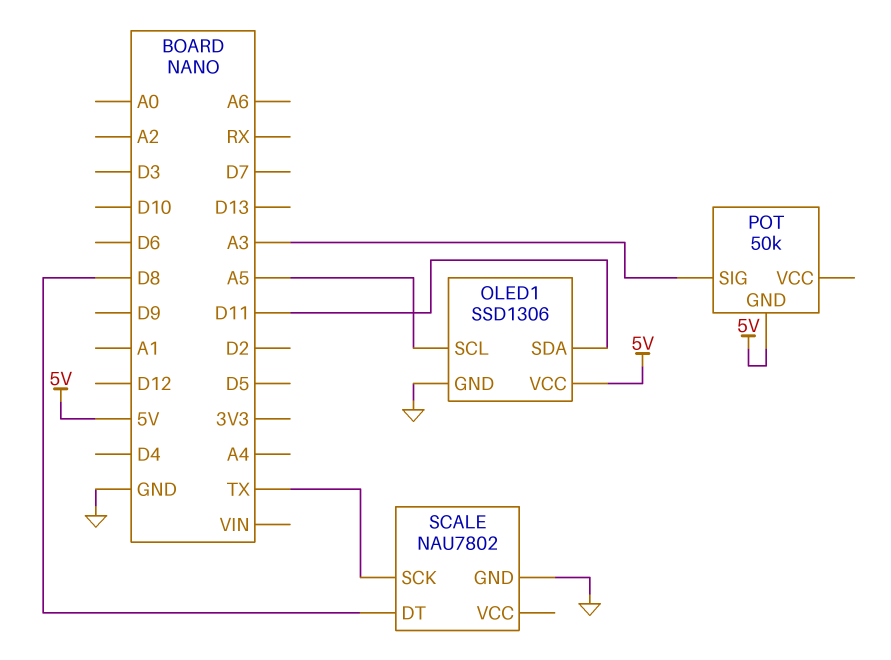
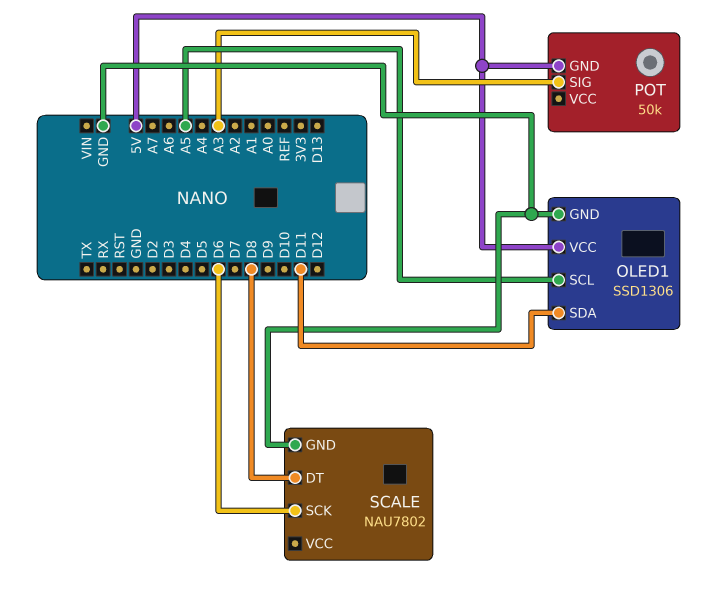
SCALE pin SCK: TX -> D6

